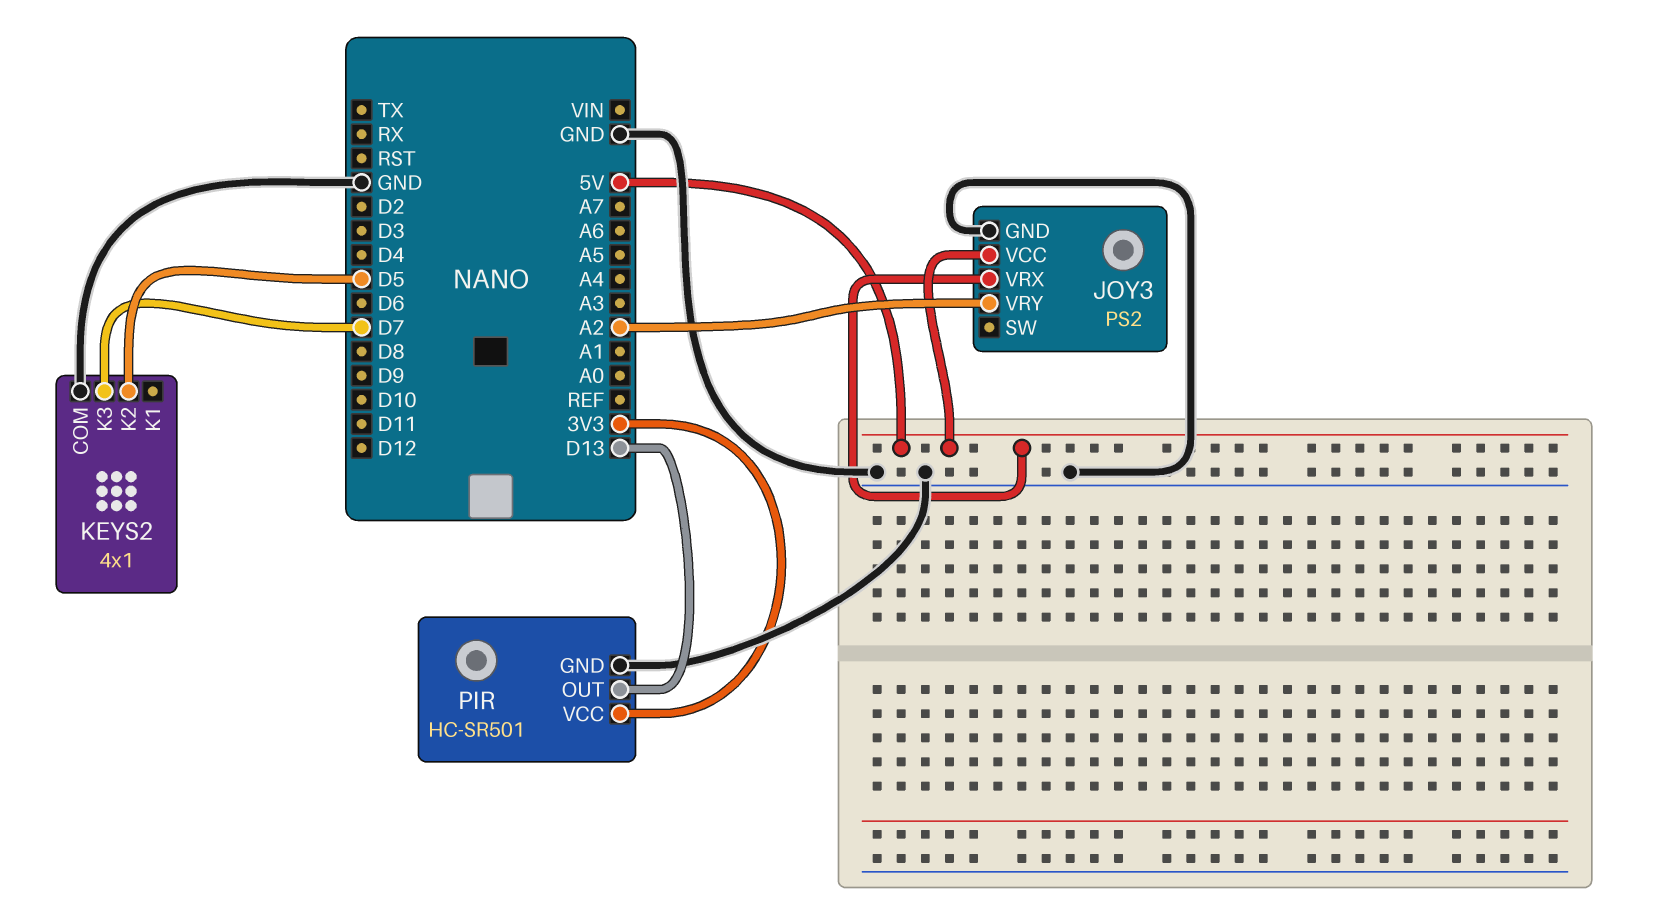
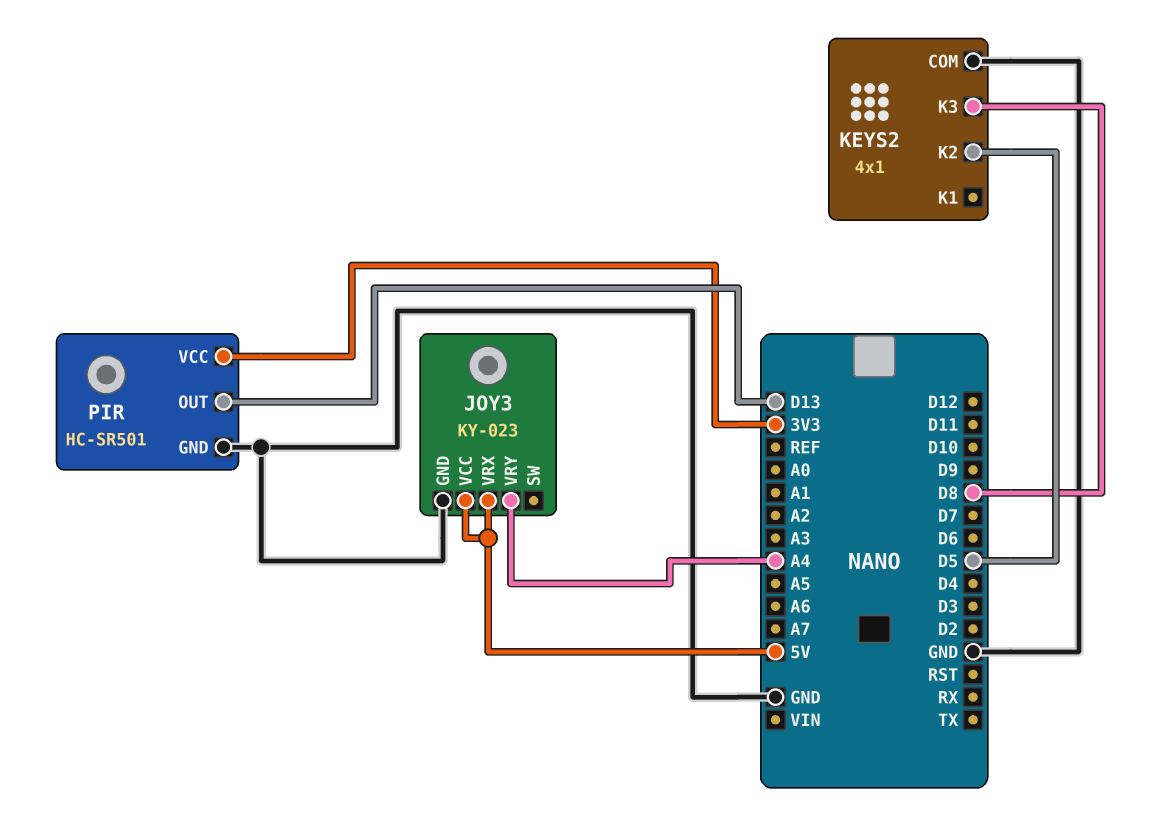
JOY3: PS2 -> KY-023
JOY3 pin VRY: A2 -> A4
KEYS2 pin K3: D7 -> D8

